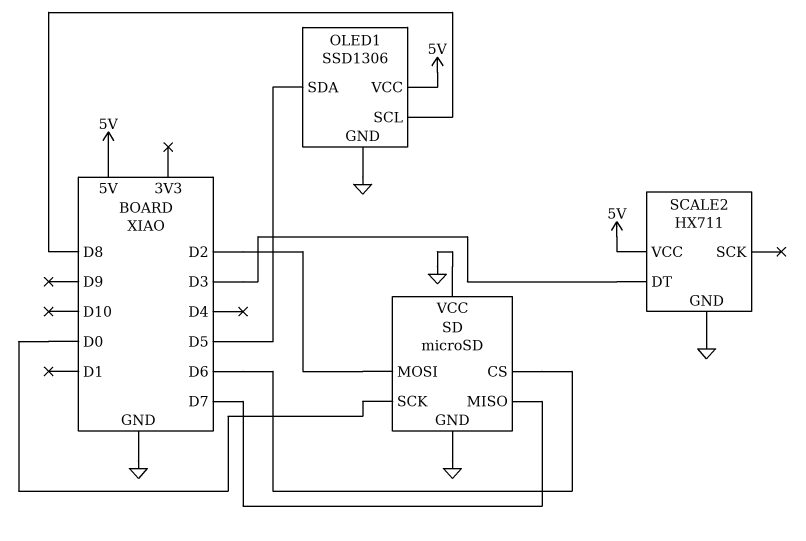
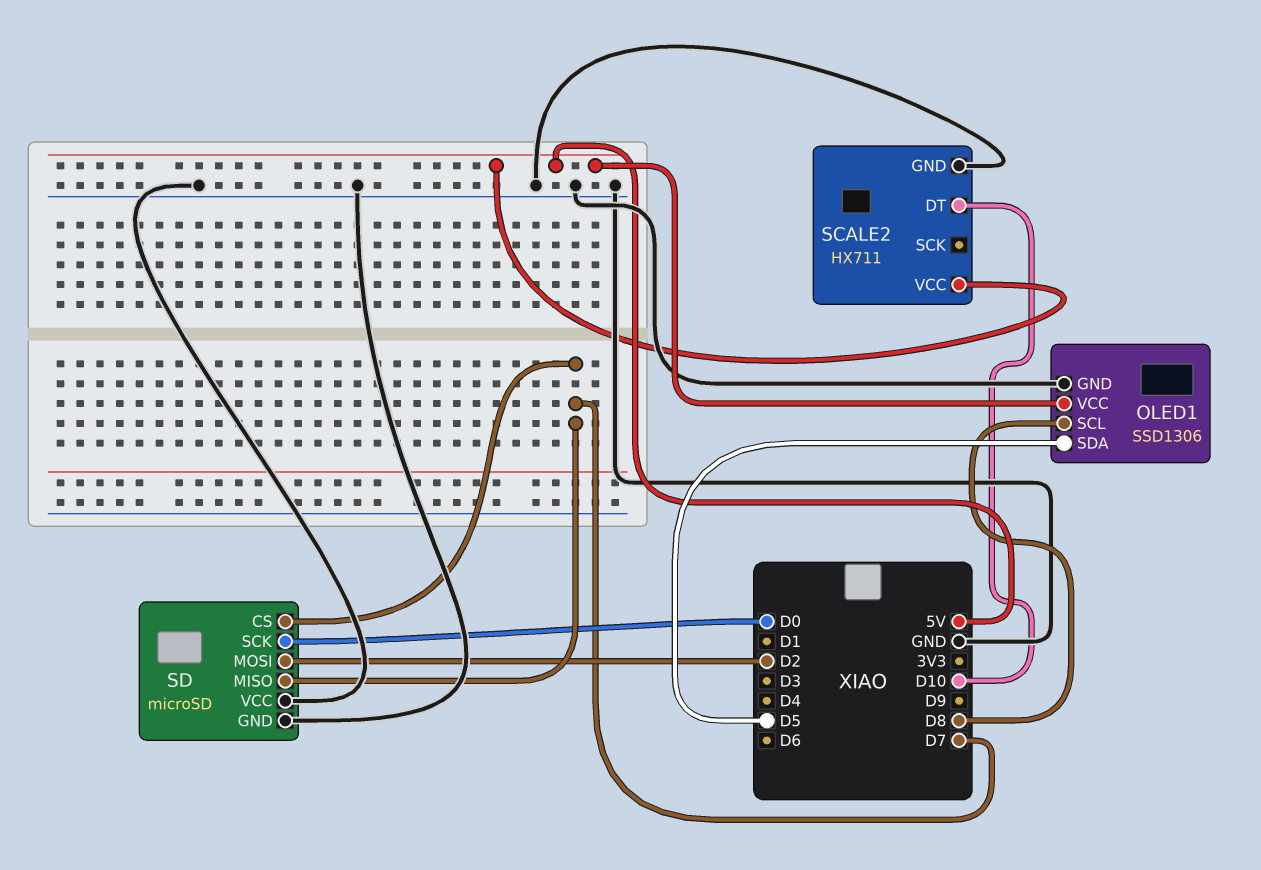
SCALE2 pin DT: D3 -> D10
SD pin CS: D6 -> D7

